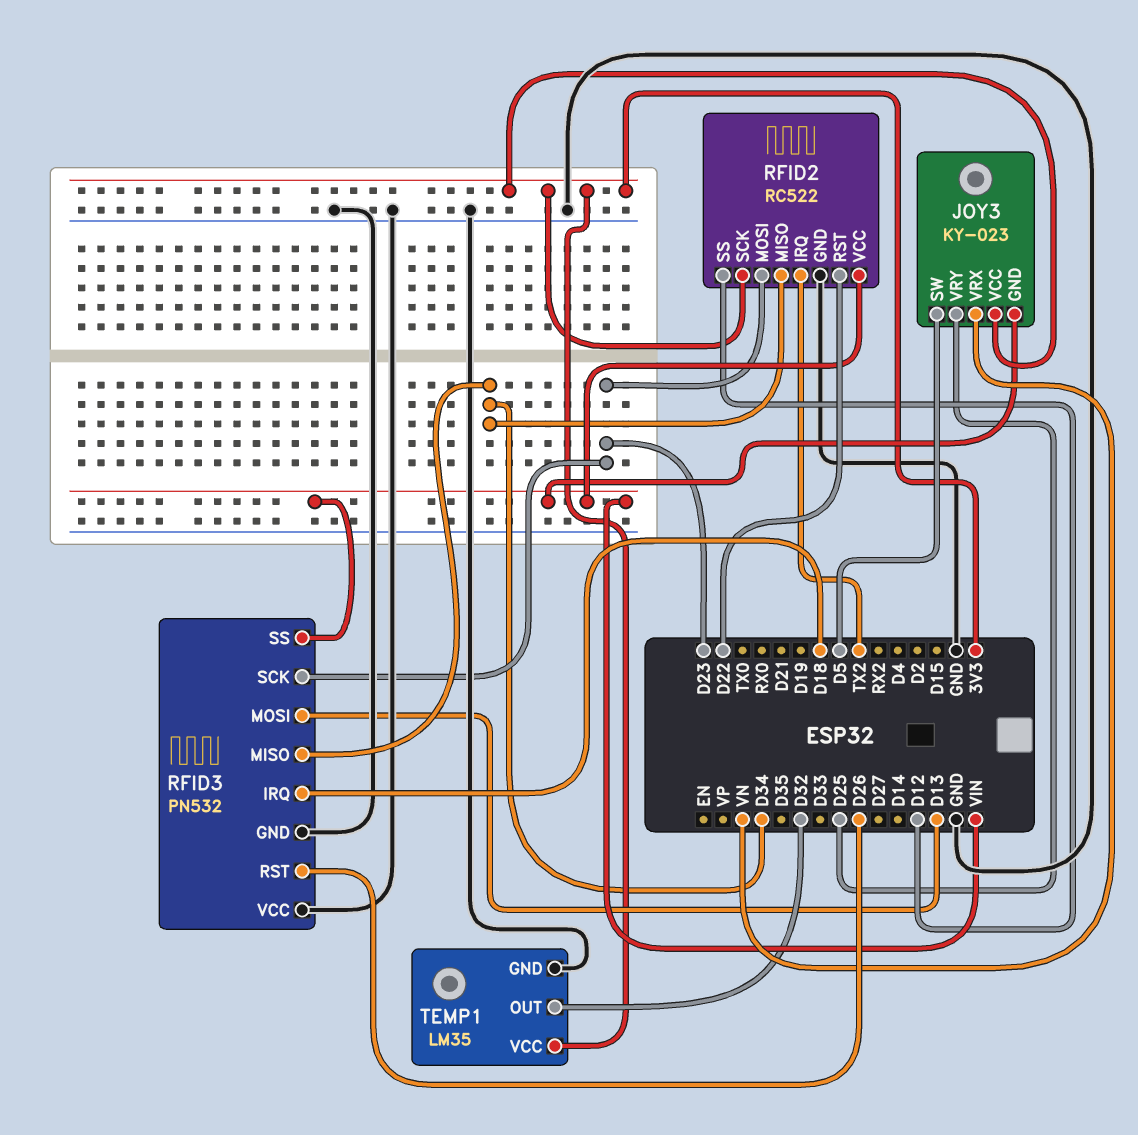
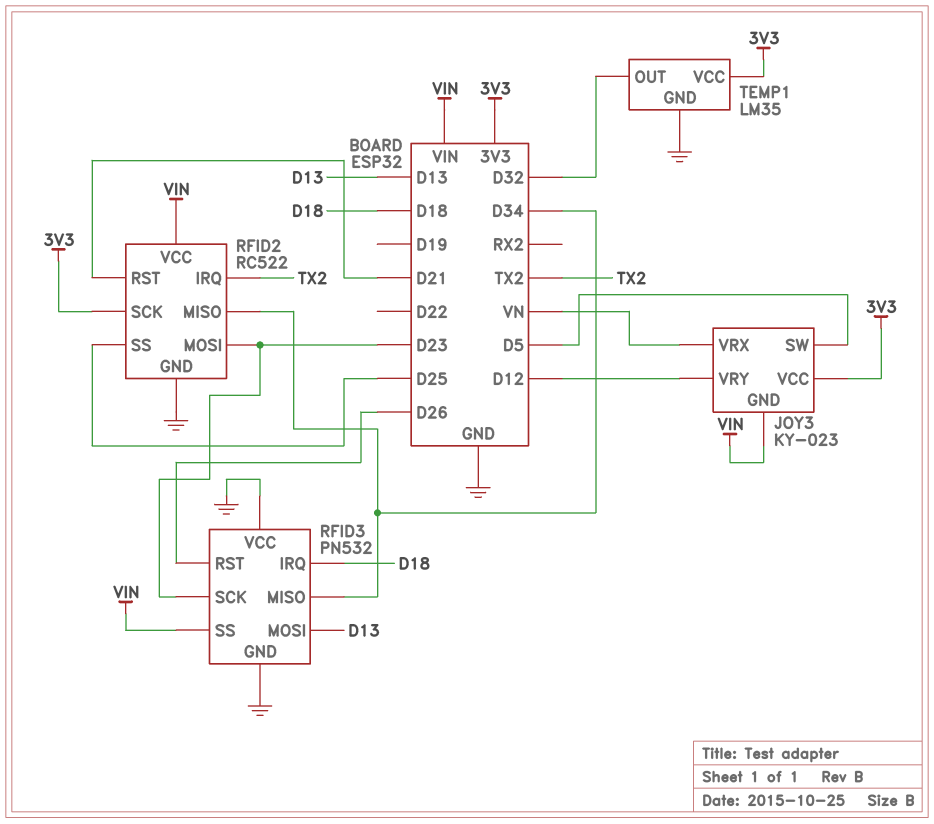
JOY3 pin VRY: D25 -> D12
RFID2 pin RST: D22 -> D21
RFID2 pin SS: D12 -> D25

